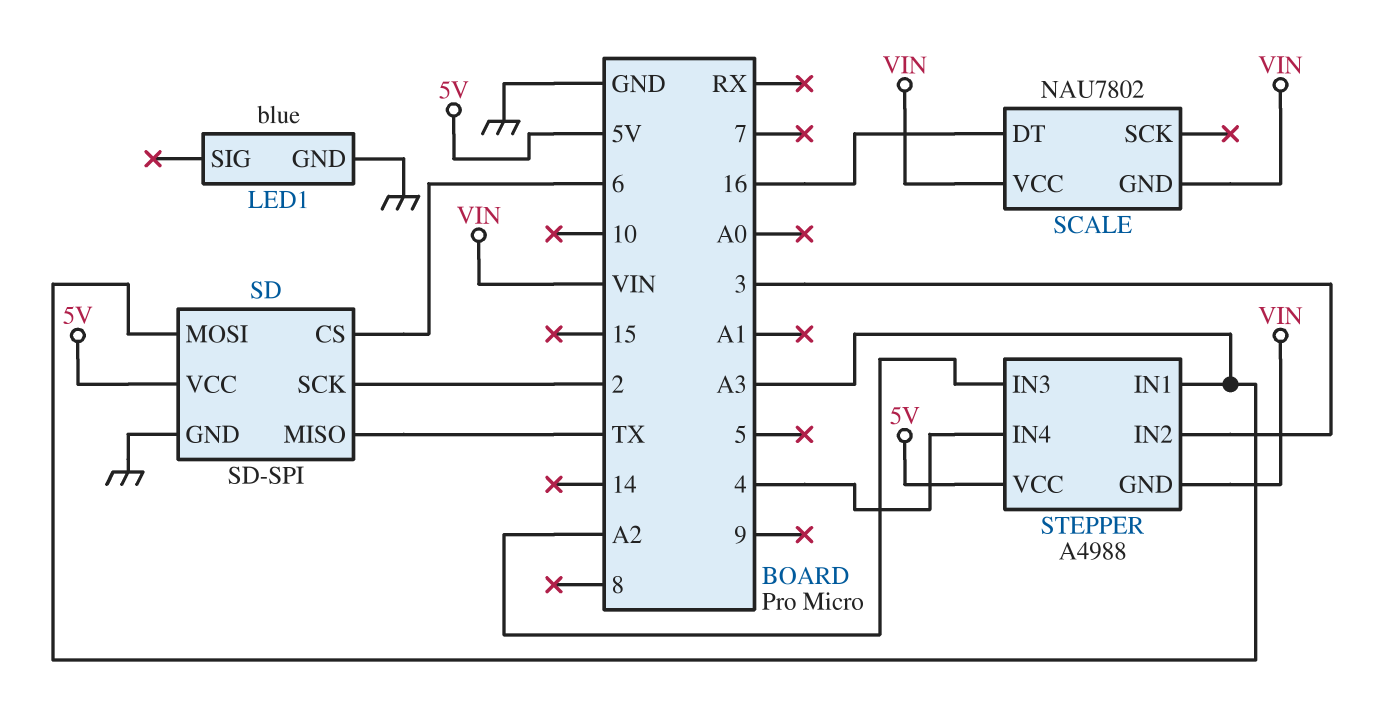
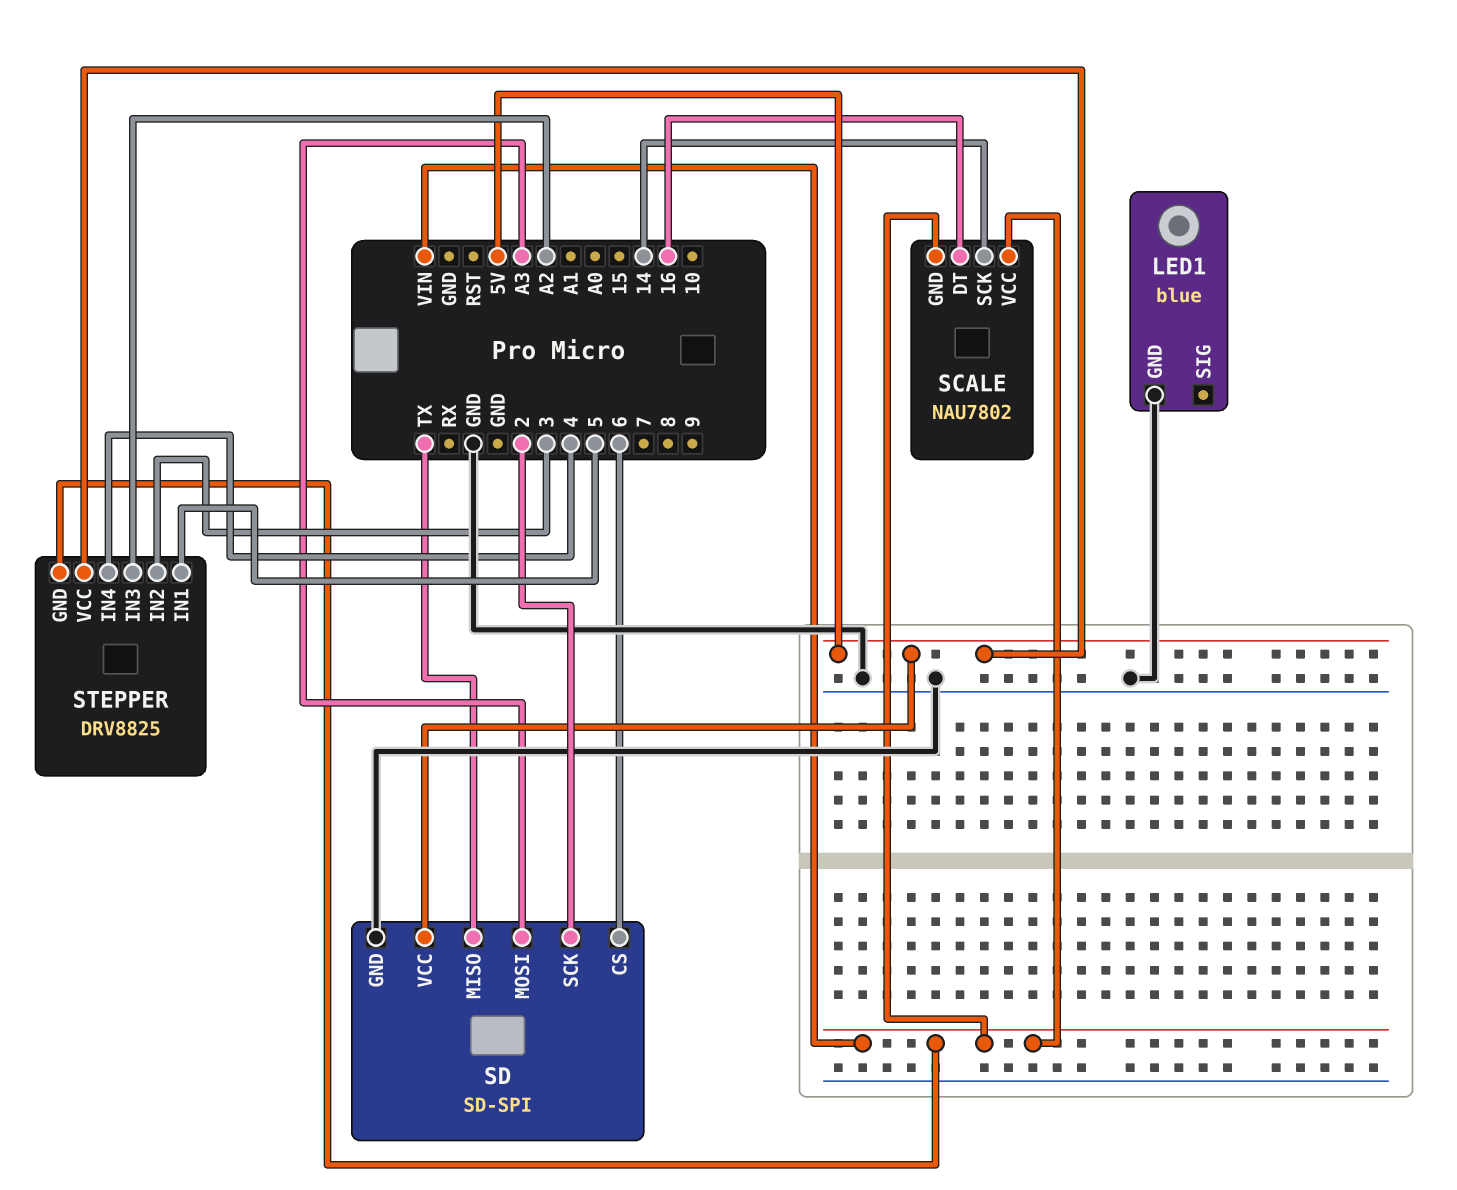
SCALE pin SCK: none -> 14
STEPPER: A4988 -> DRV8825
STEPPER pin IN1: A3 -> 5

